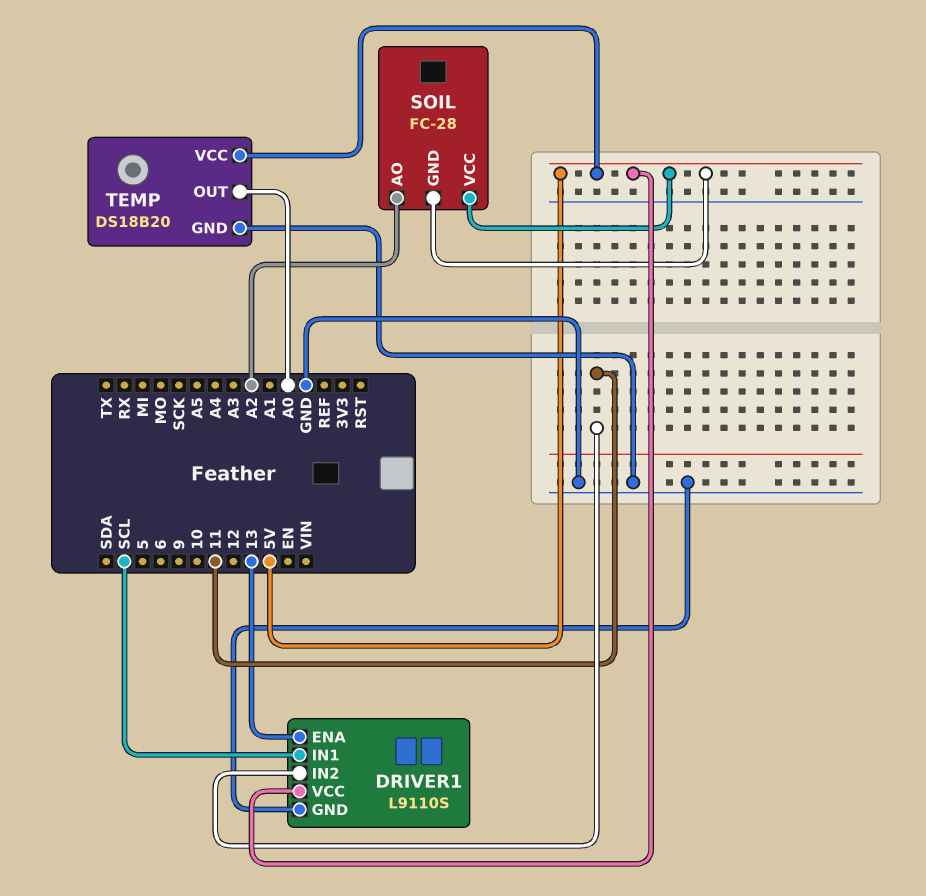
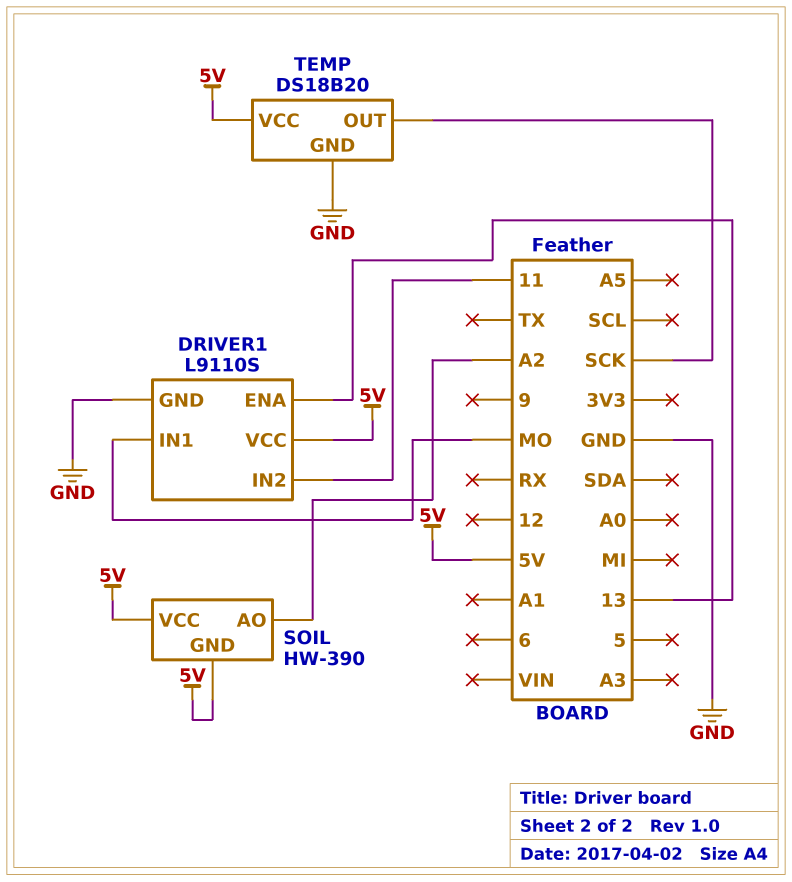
DRIVER1 pin IN1: SCL -> MO
SOIL: FC-28 -> HW-390
TEMP pin OUT: A0 -> SCK

